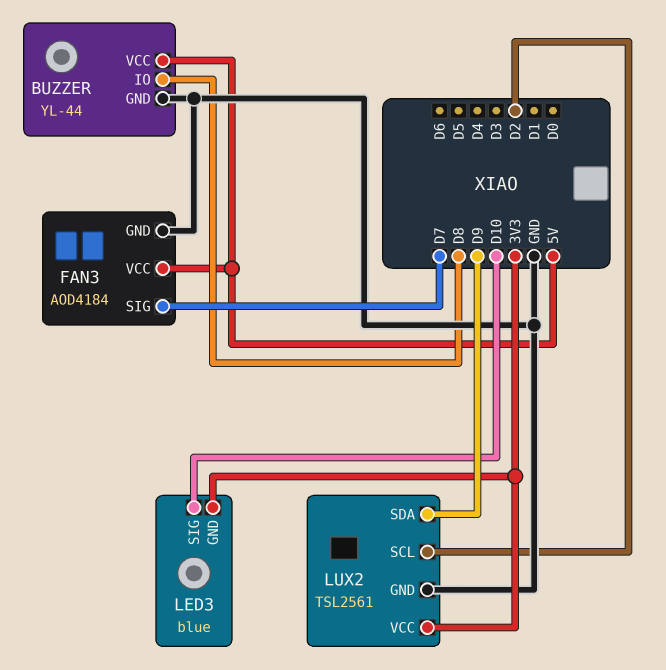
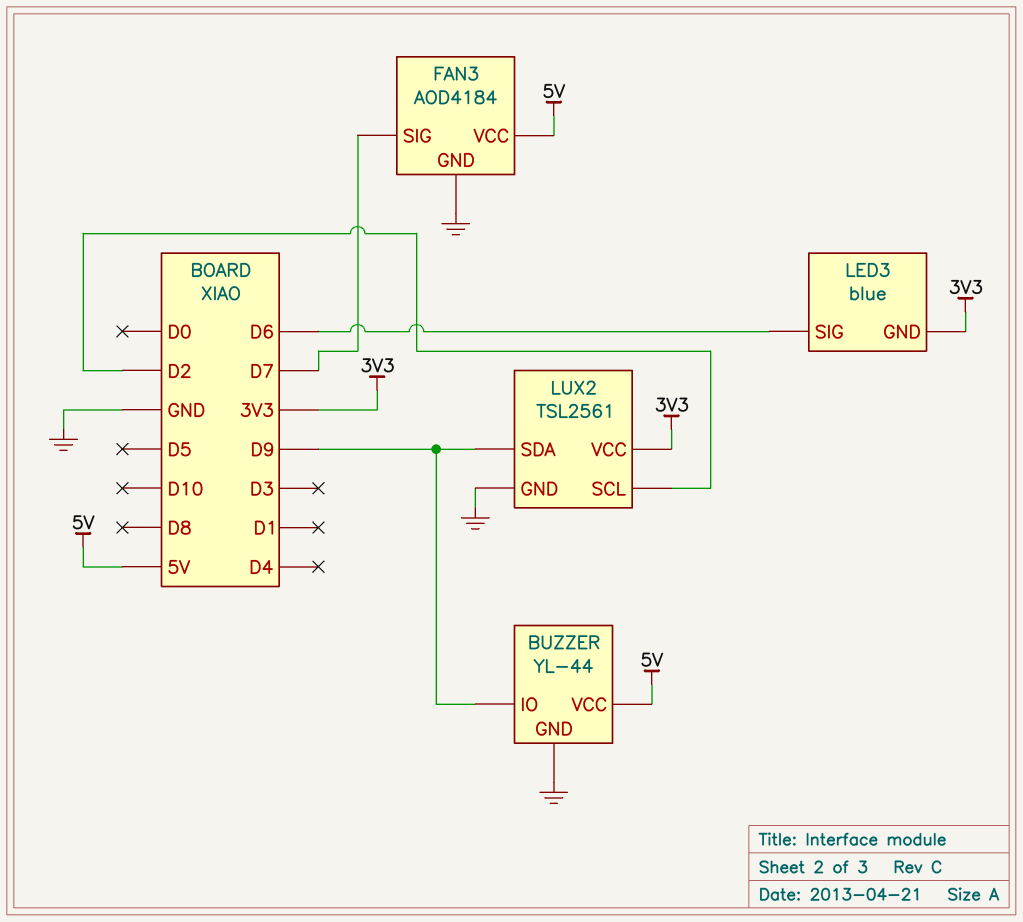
BUZZER pin IO: D8 -> D9
LED3 pin SIG: D10 -> D6

